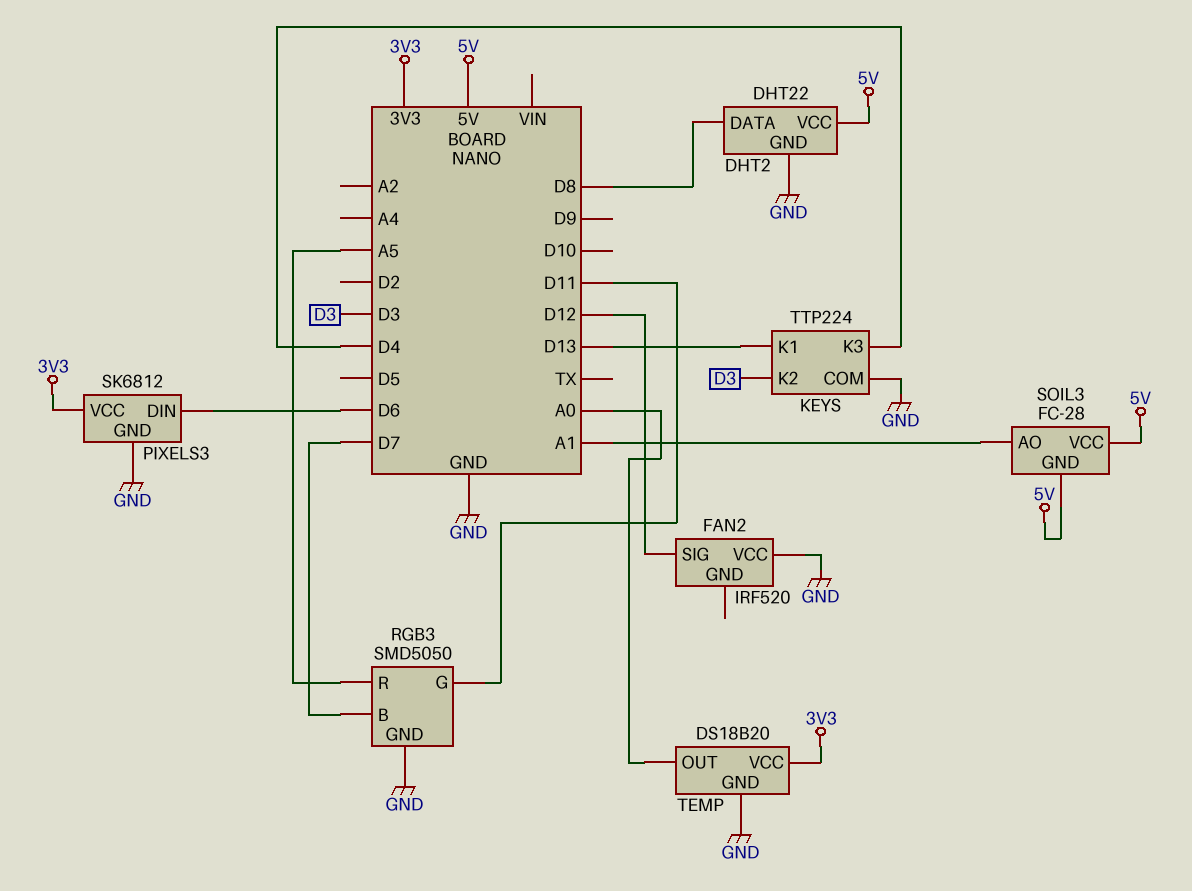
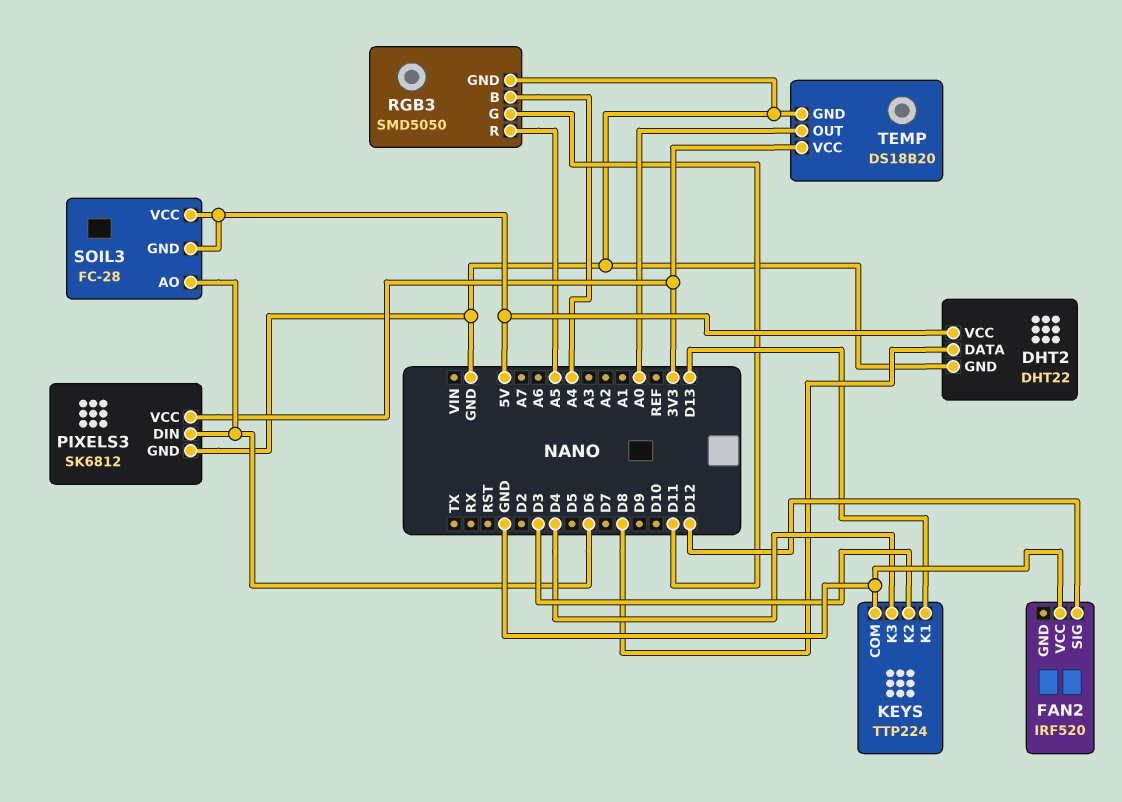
RGB3 pin B: D7 -> A4
SOIL3 pin AO: A1 -> D6

